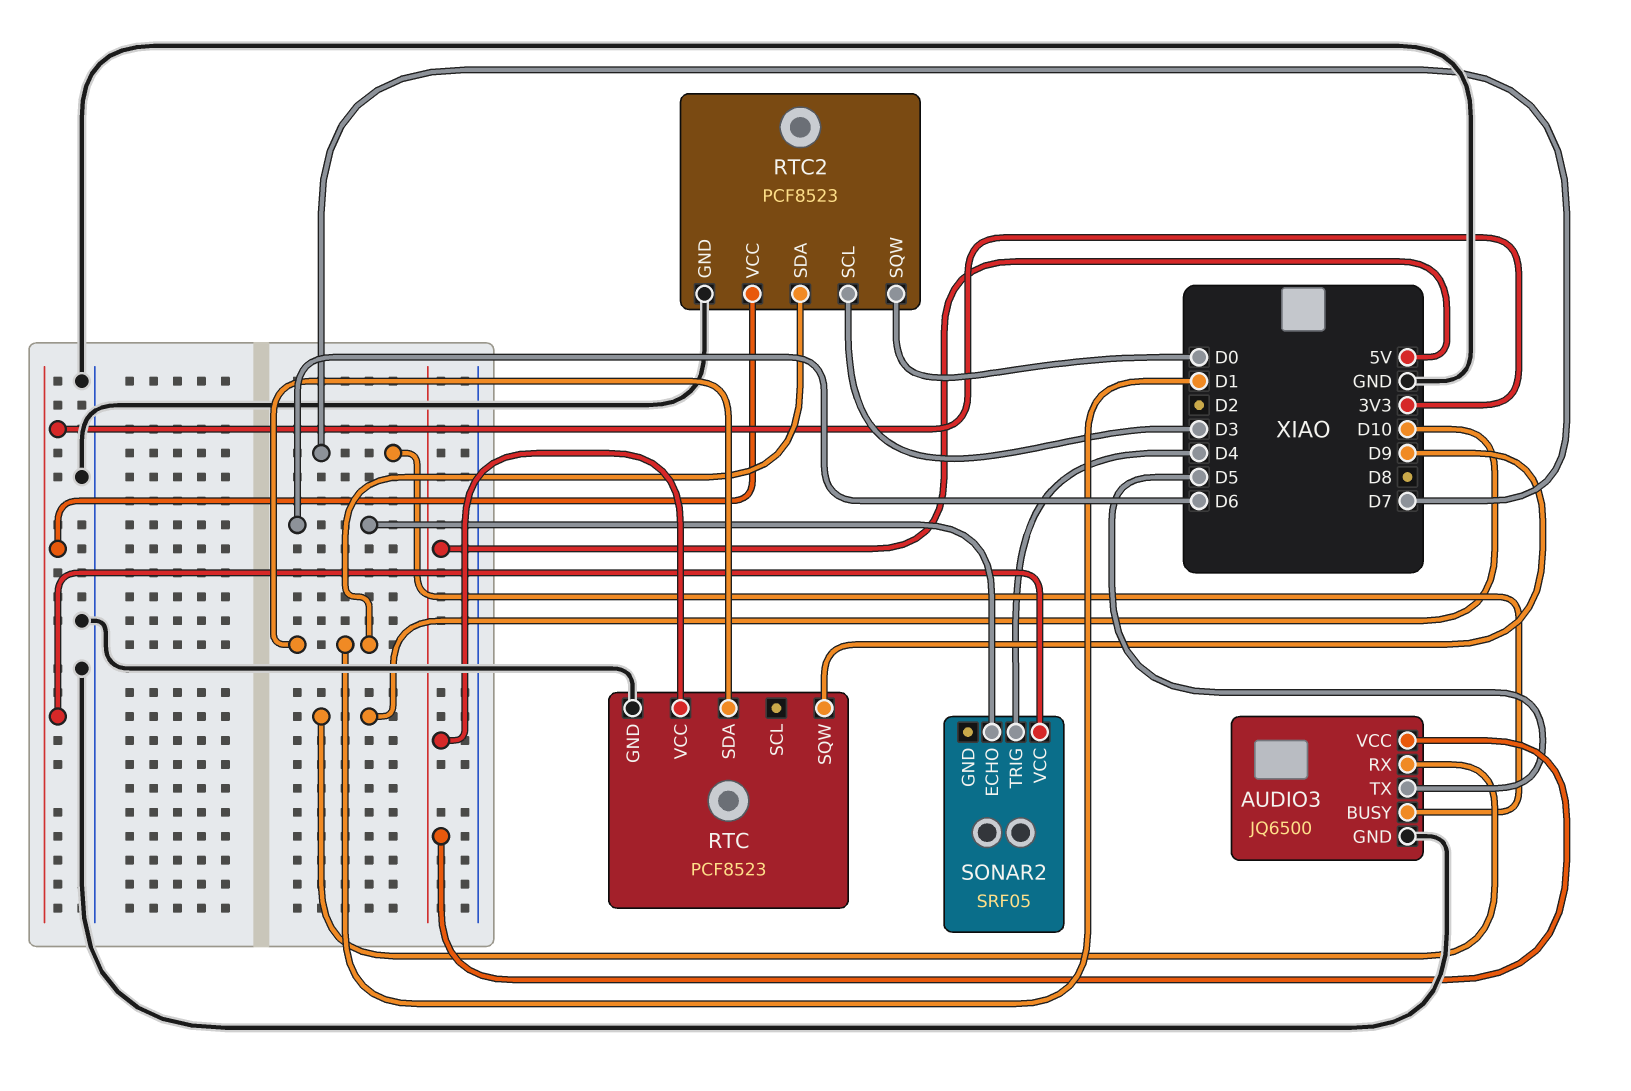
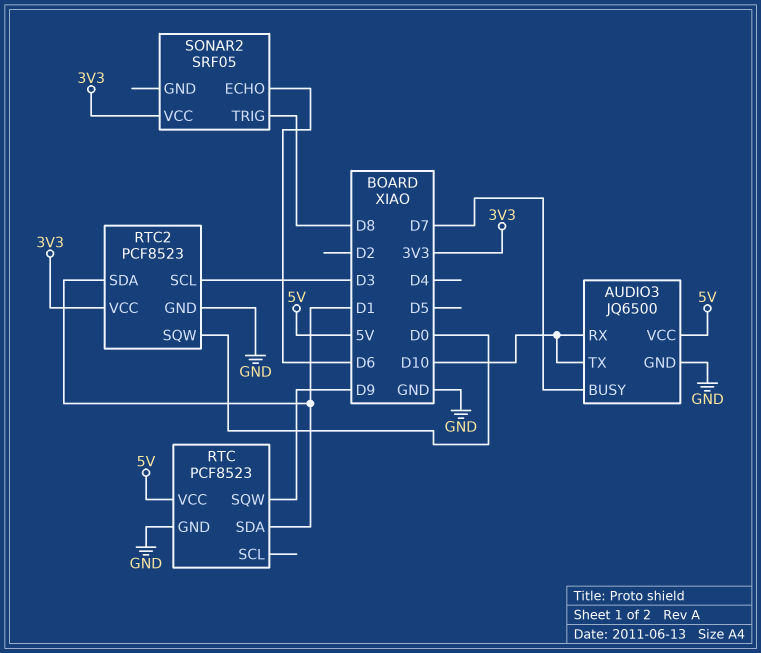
AUDIO3 pin TX: D5 -> D10
SONAR2 pin TRIG: D4 -> D8

